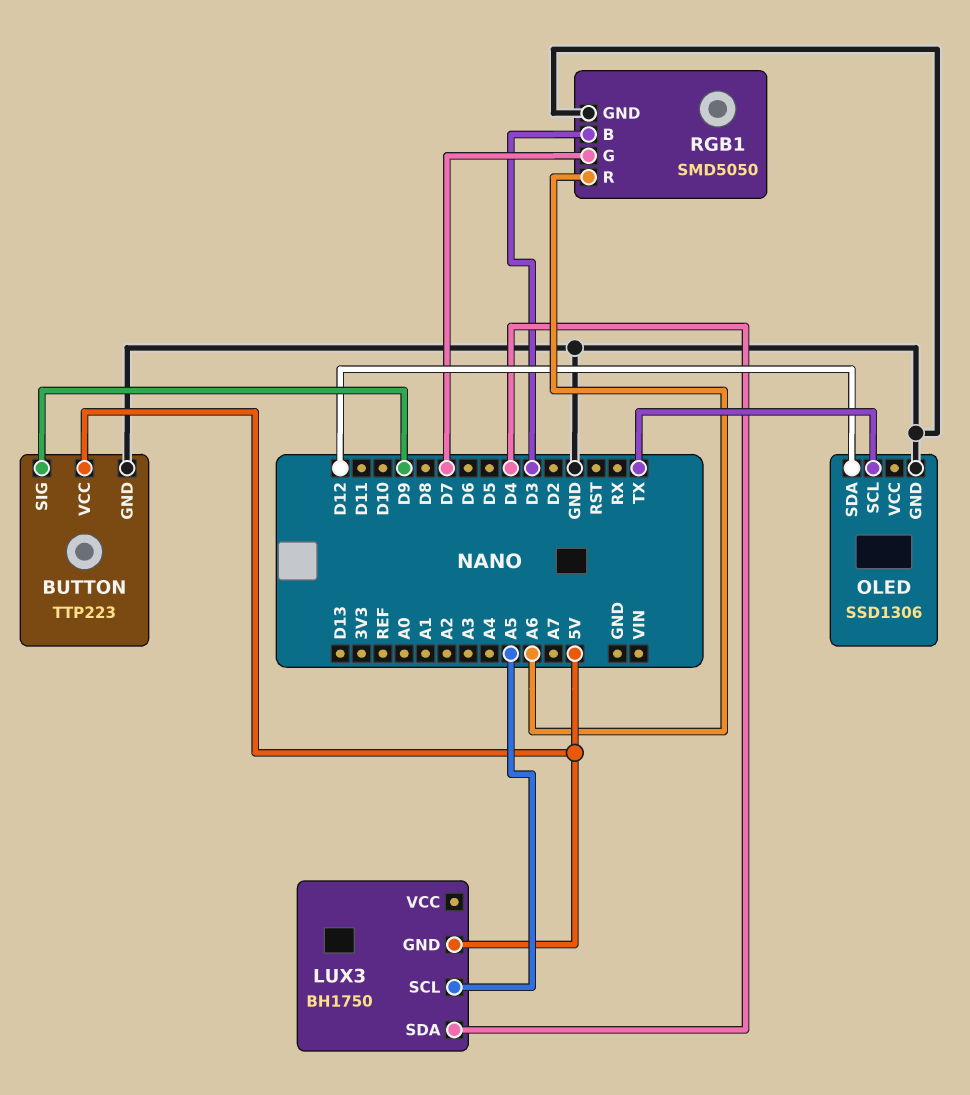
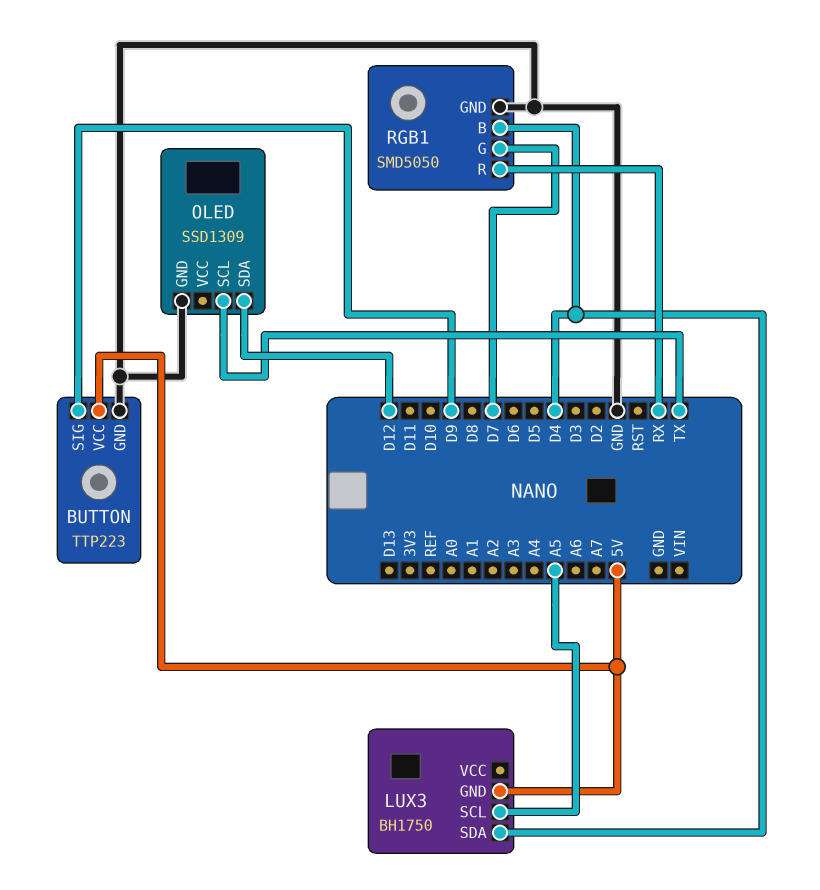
OLED: SSD1306 -> SSD1309
RGB1 pin B: D3 -> D4
RGB1 pin R: A6 -> RX

